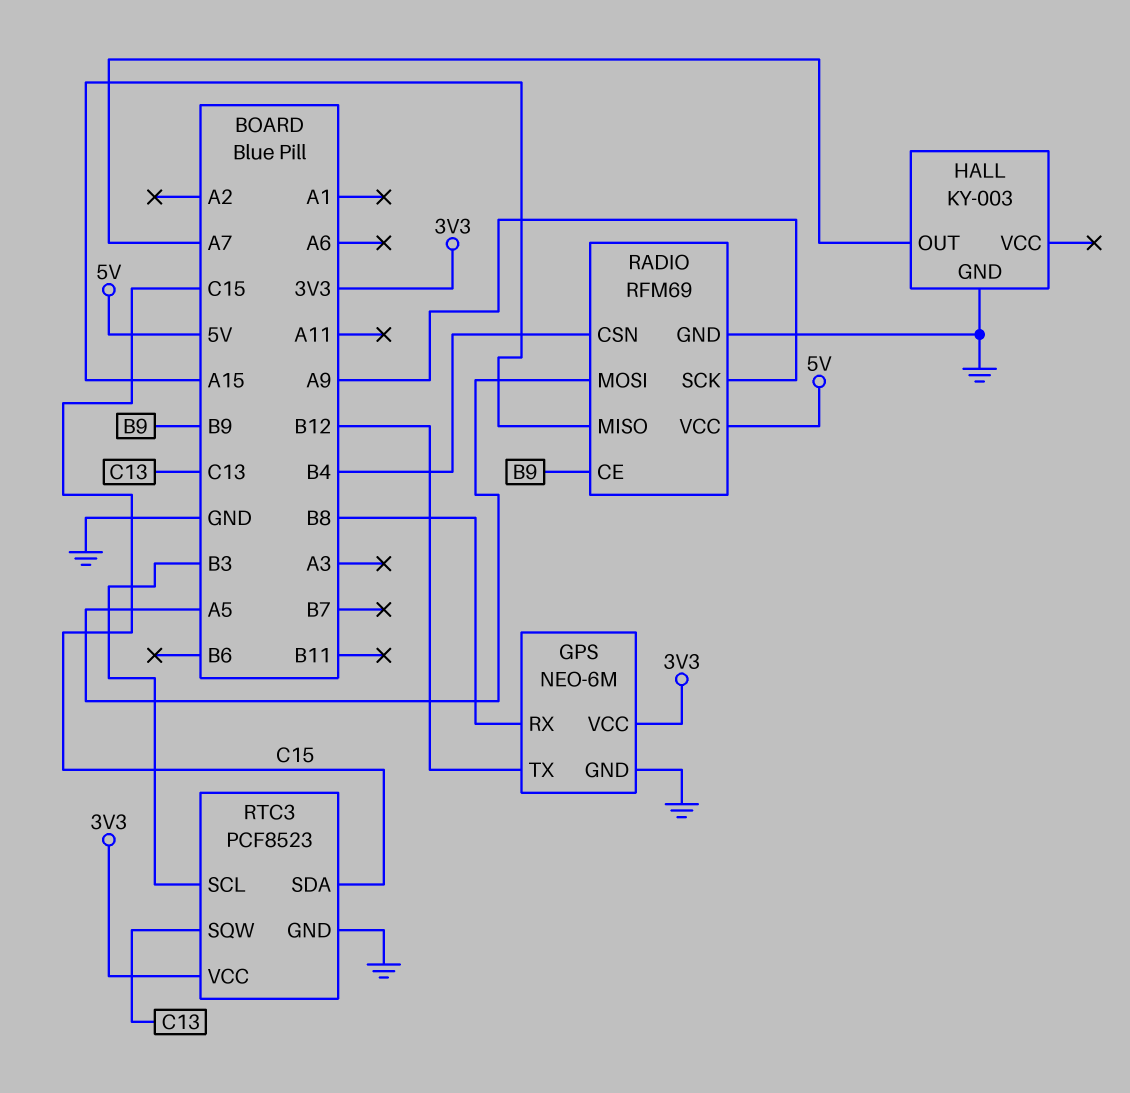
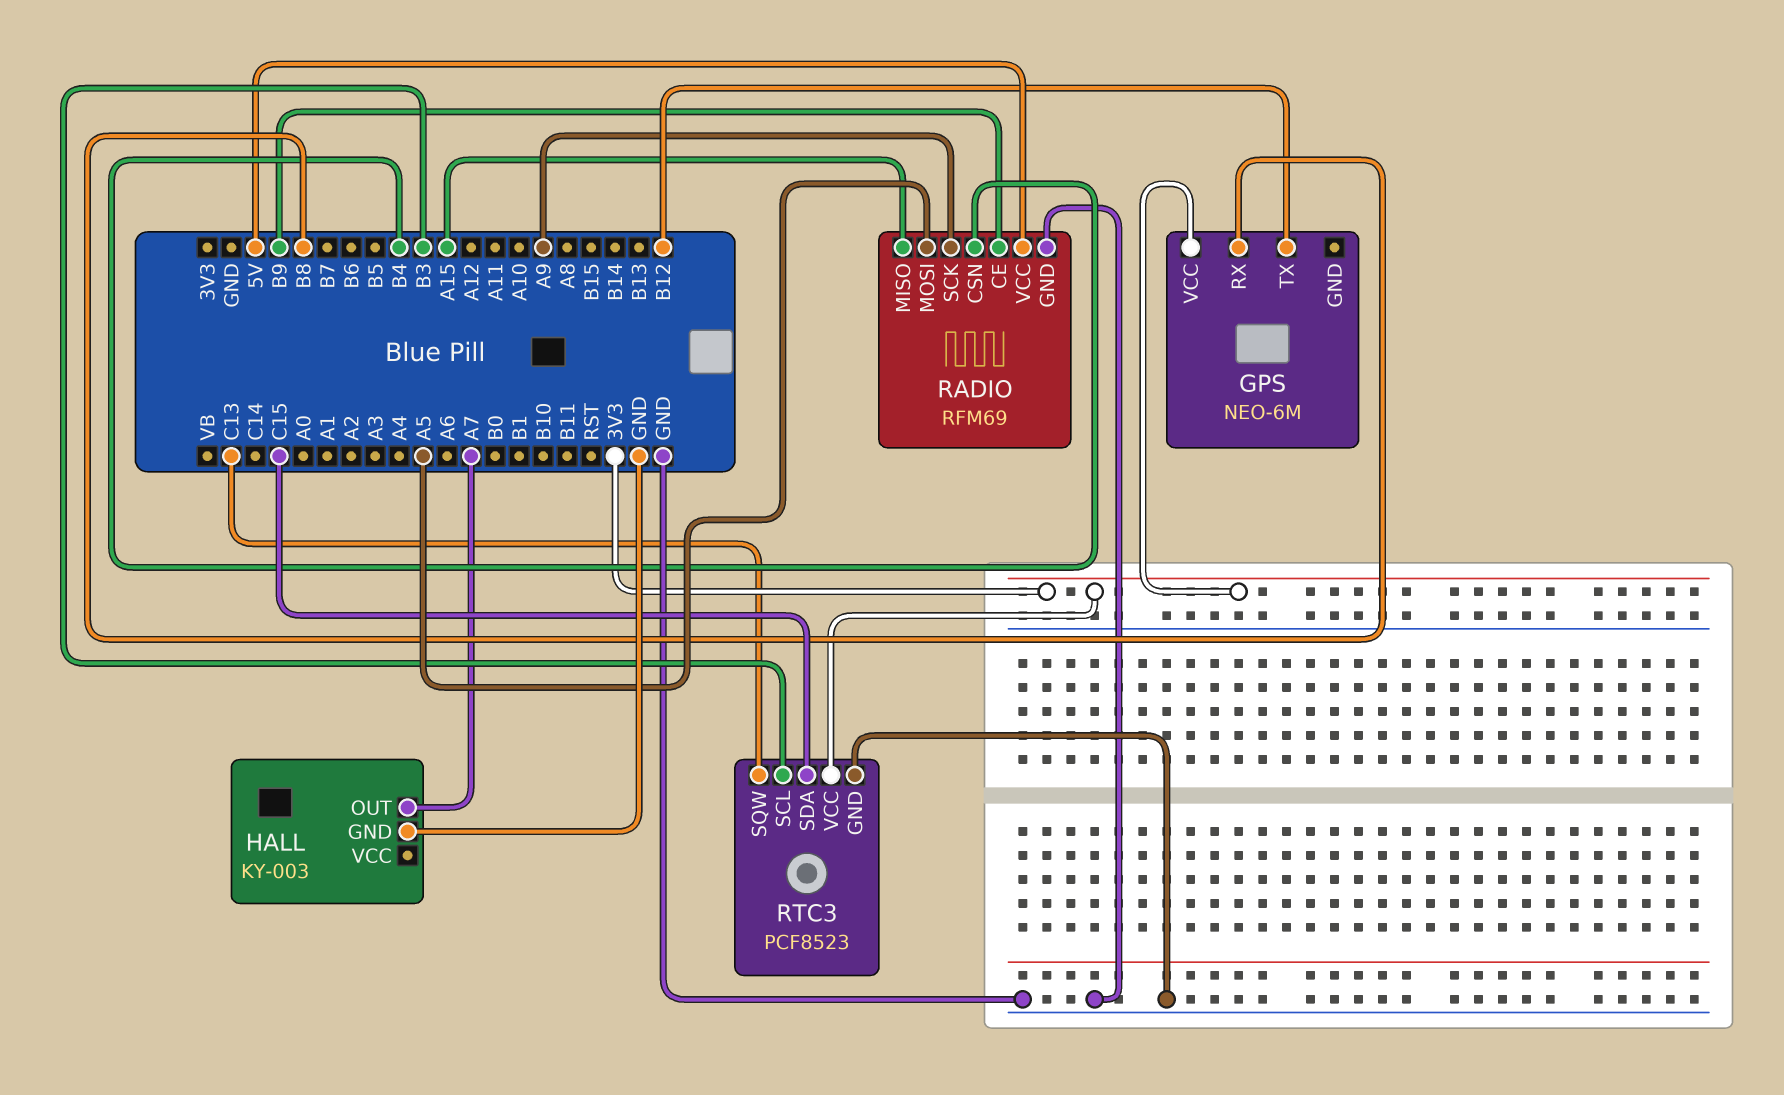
GPS pin GND: GND -> none

